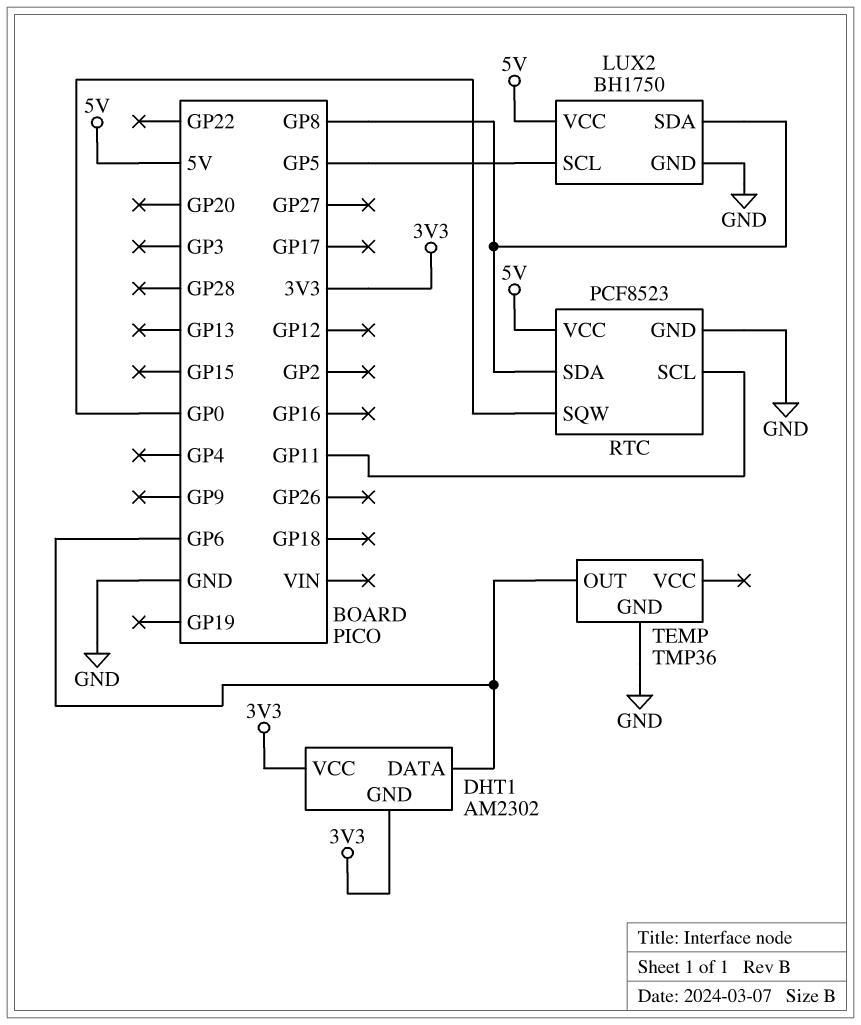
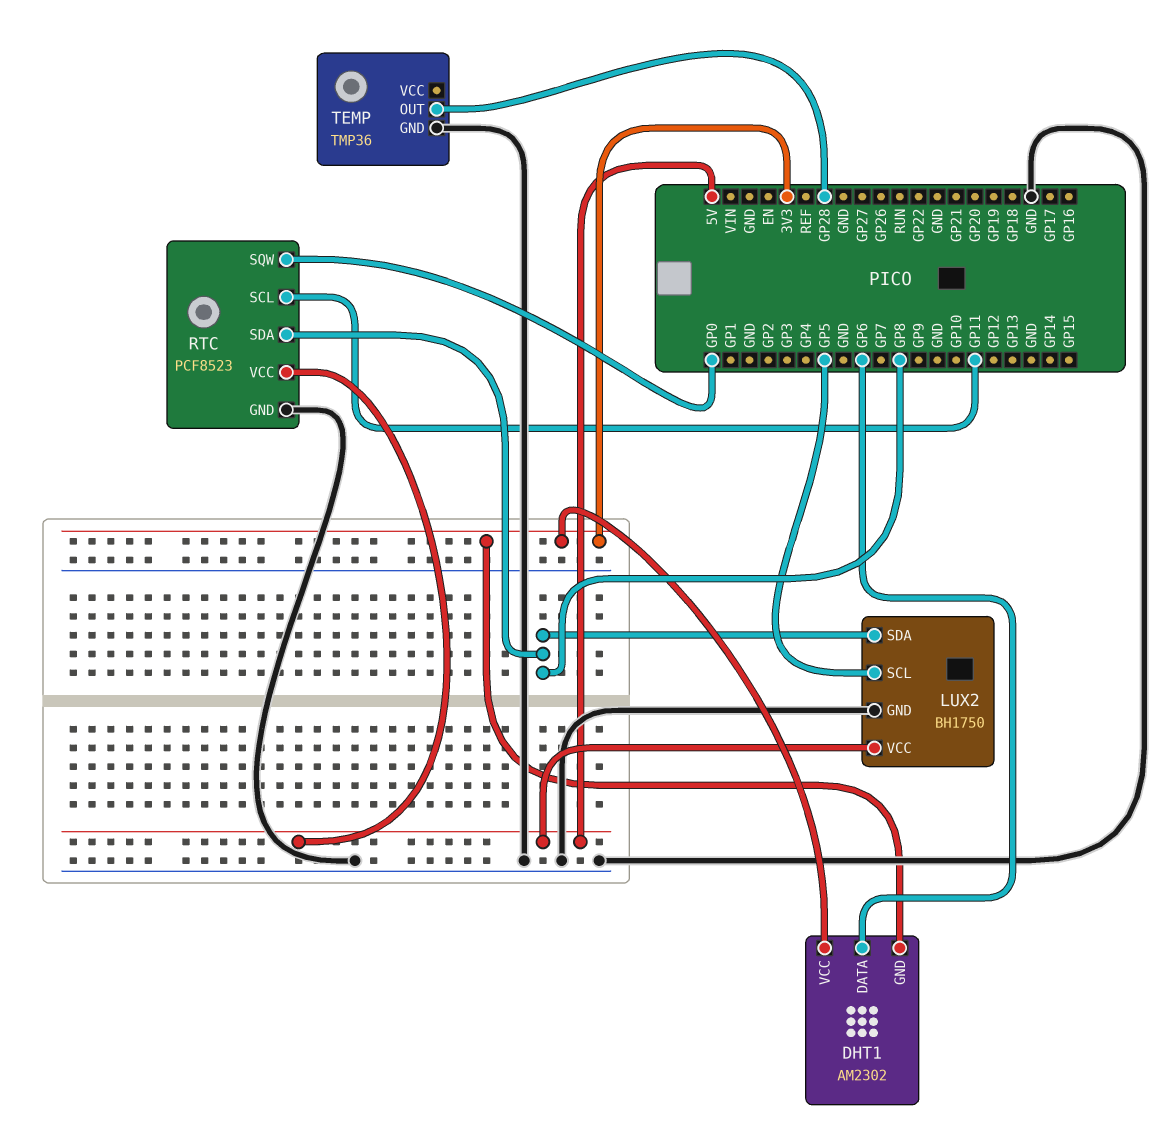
TEMP pin OUT: GP6 -> GP28

